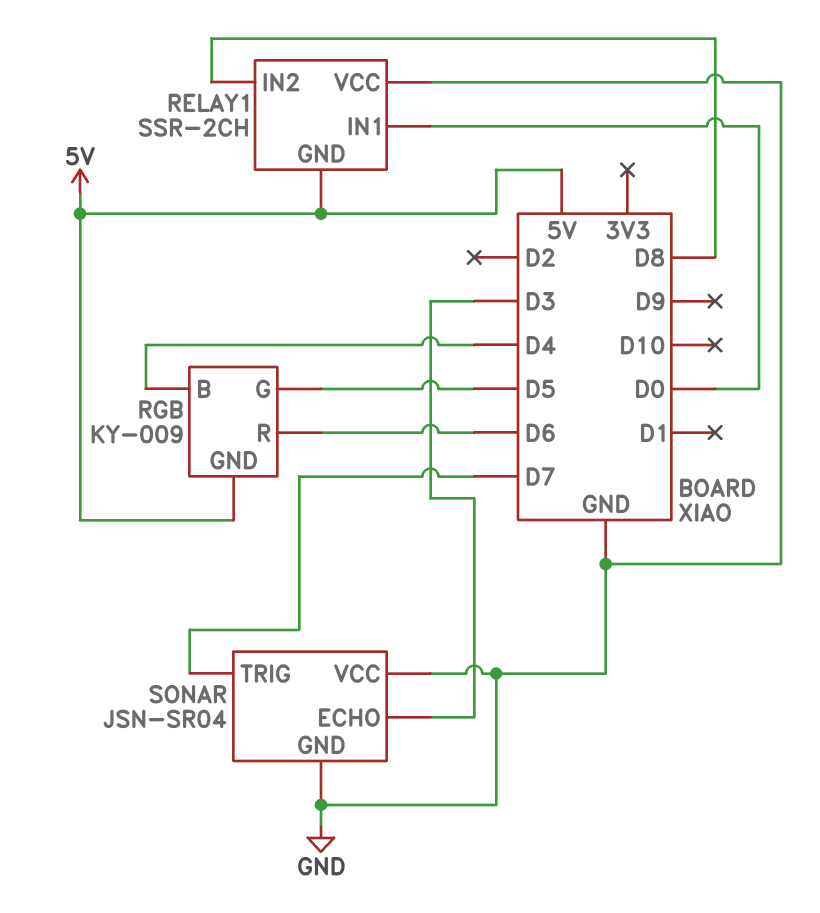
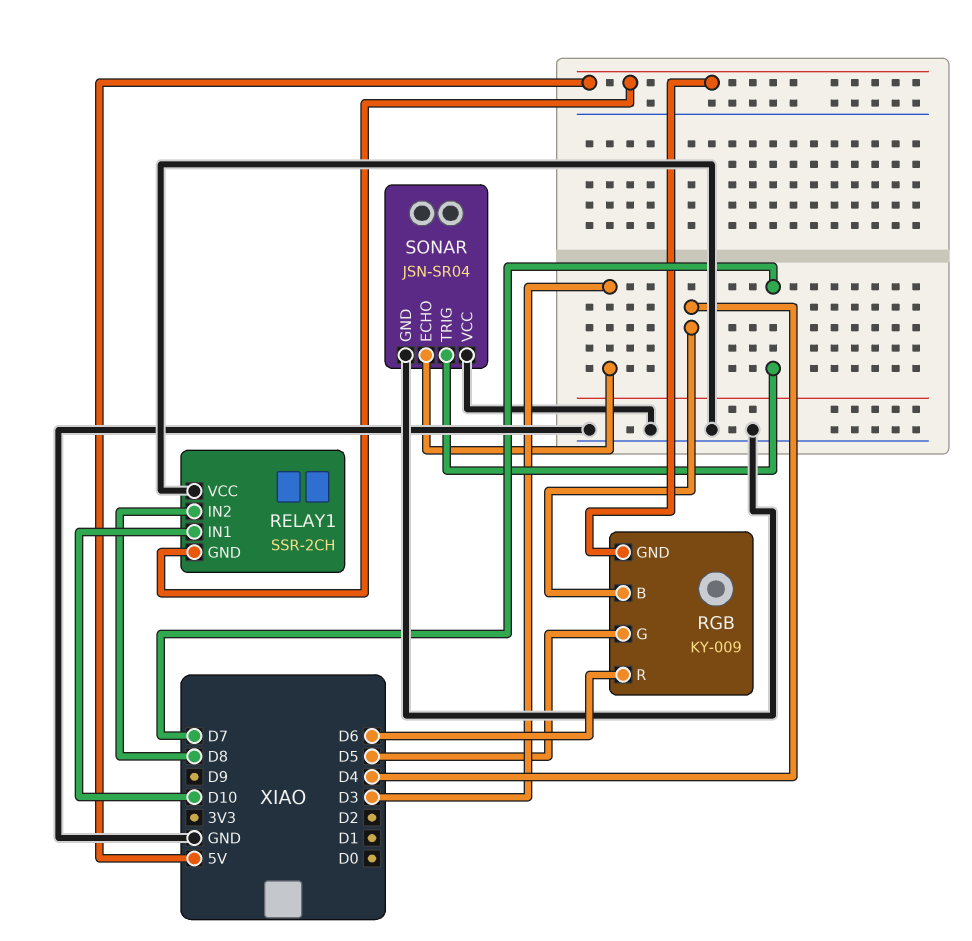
RELAY1 pin IN1: D0 -> D10

